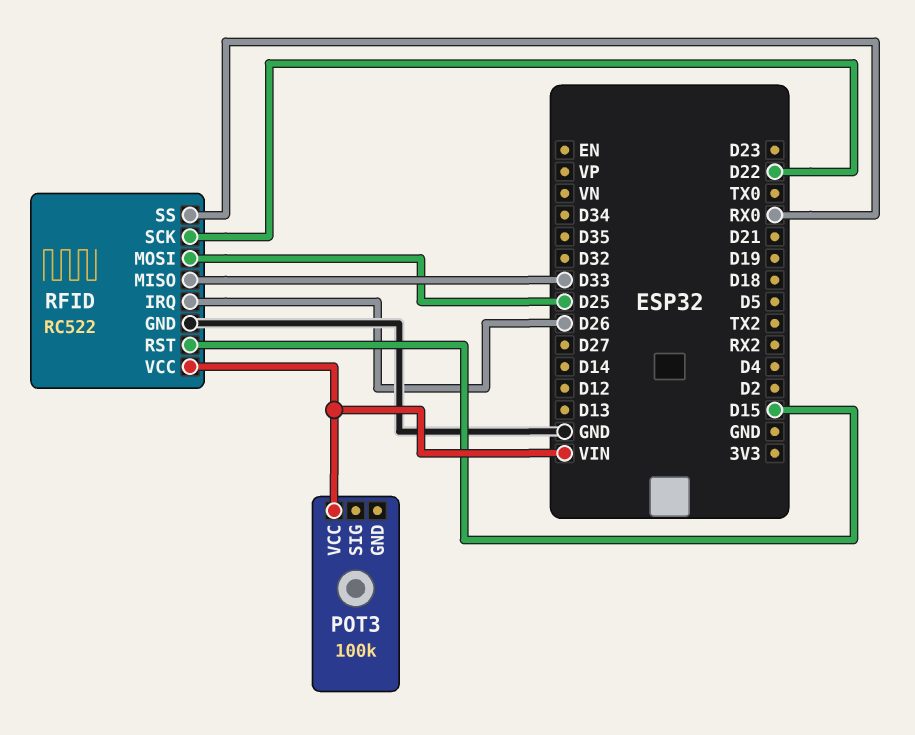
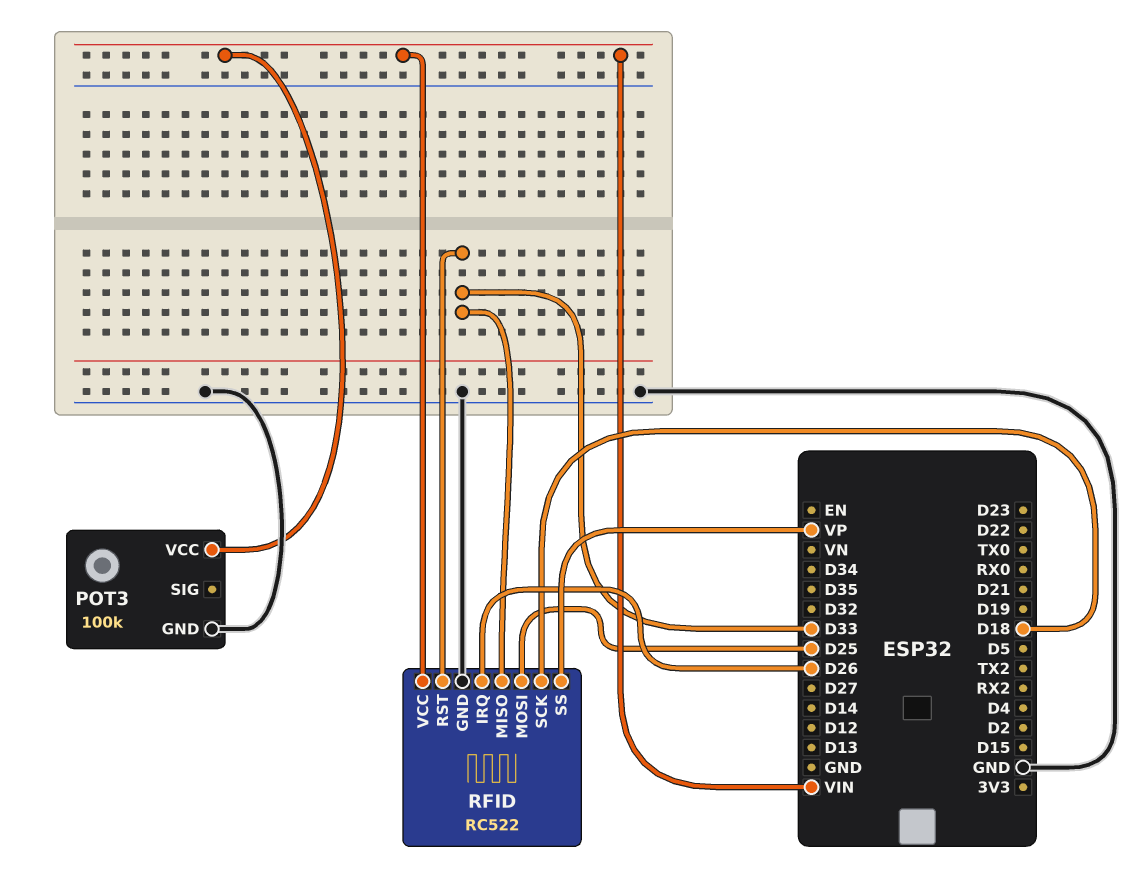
POT3 pin GND: none -> GND
RFID pin RST: D15 -> D33
RFID pin SCK: D22 -> D18
RFID pin SS: RX0 -> VP

